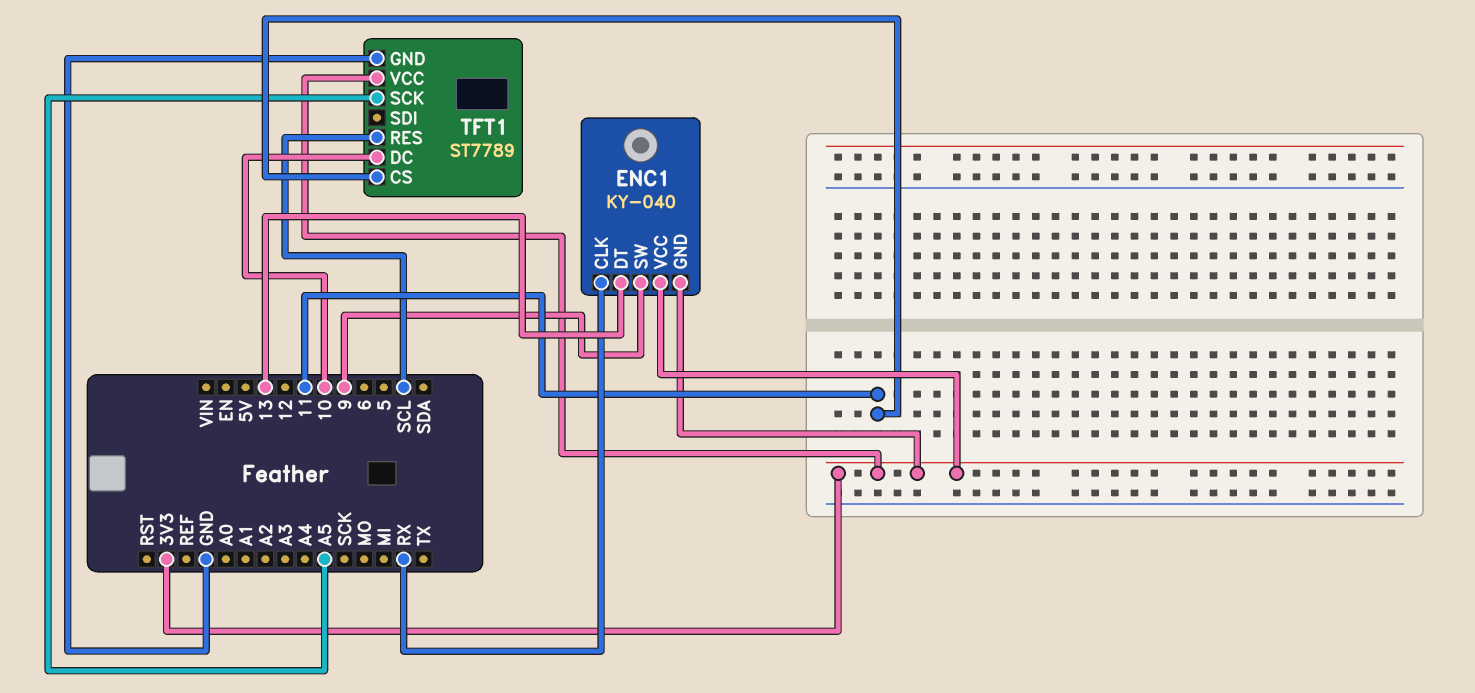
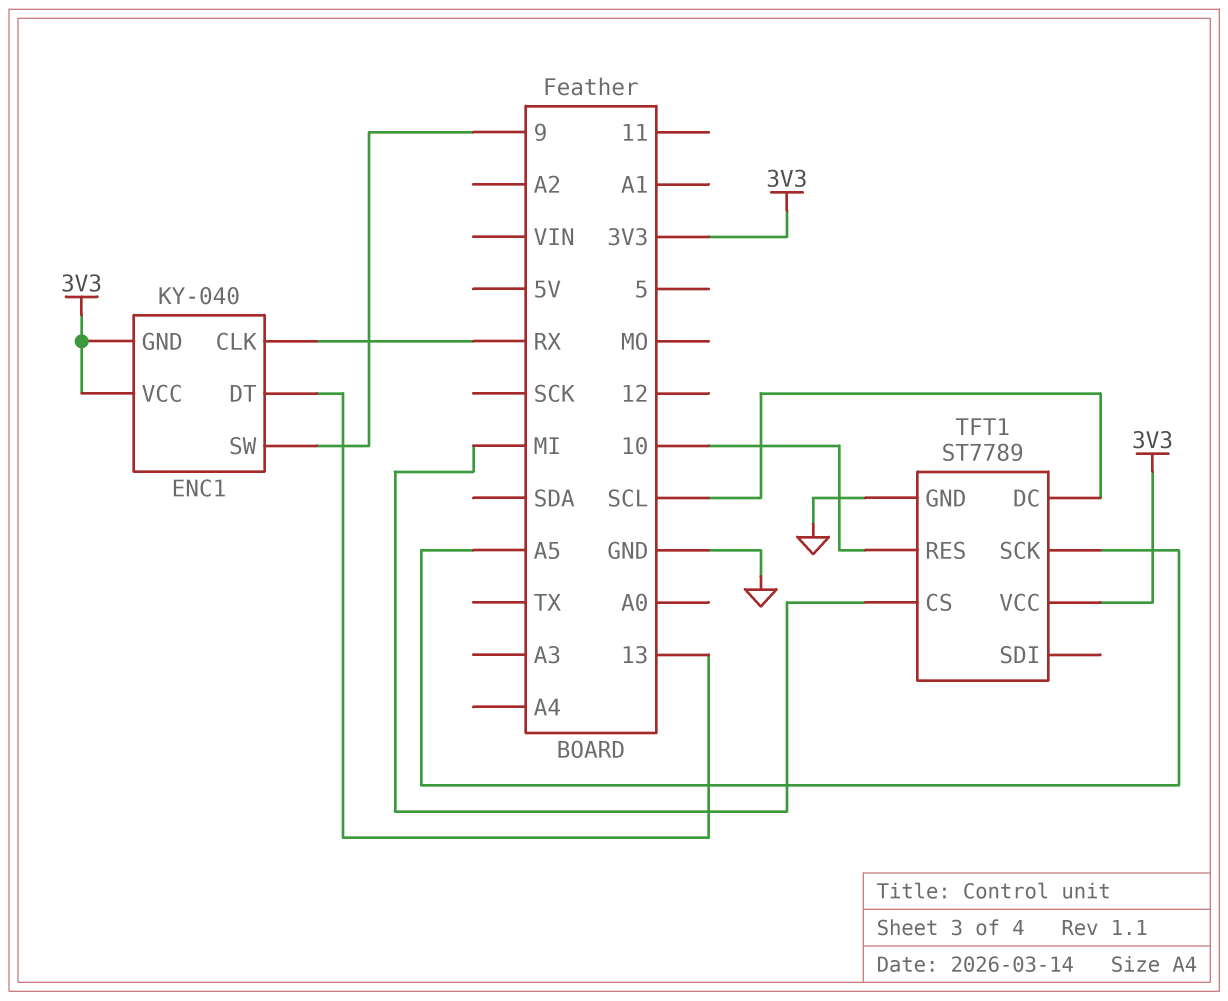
TFT1 pin CS: 11 -> MI
TFT1 pin DC: 10 -> SCL
TFT1 pin RES: SCL -> 10

